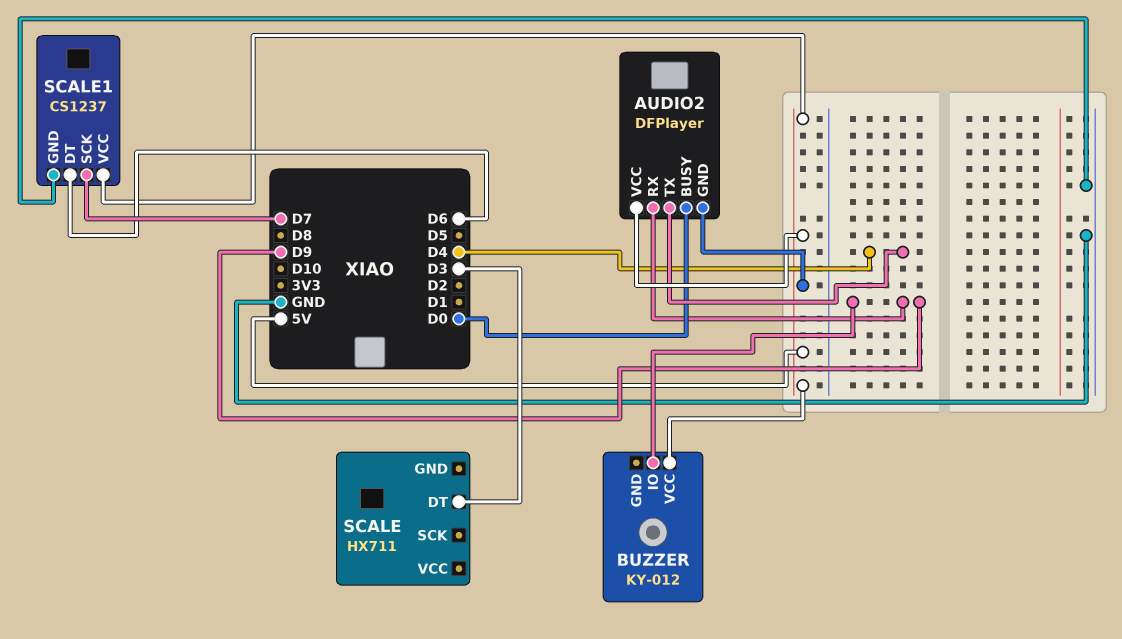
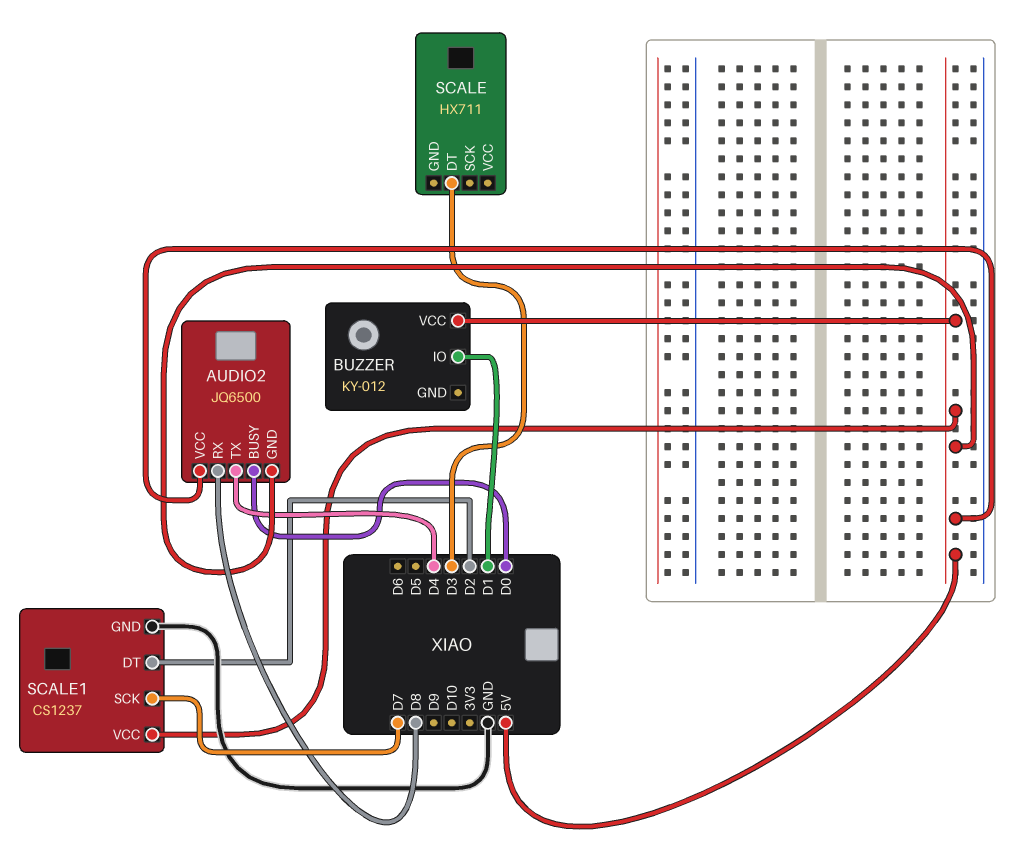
AUDIO2: DFPlayer -> JQ6500
AUDIO2 pin RX: D9 -> D8
BUZZER pin IO: D9 -> D1
SCALE1 pin DT: D6 -> D2

